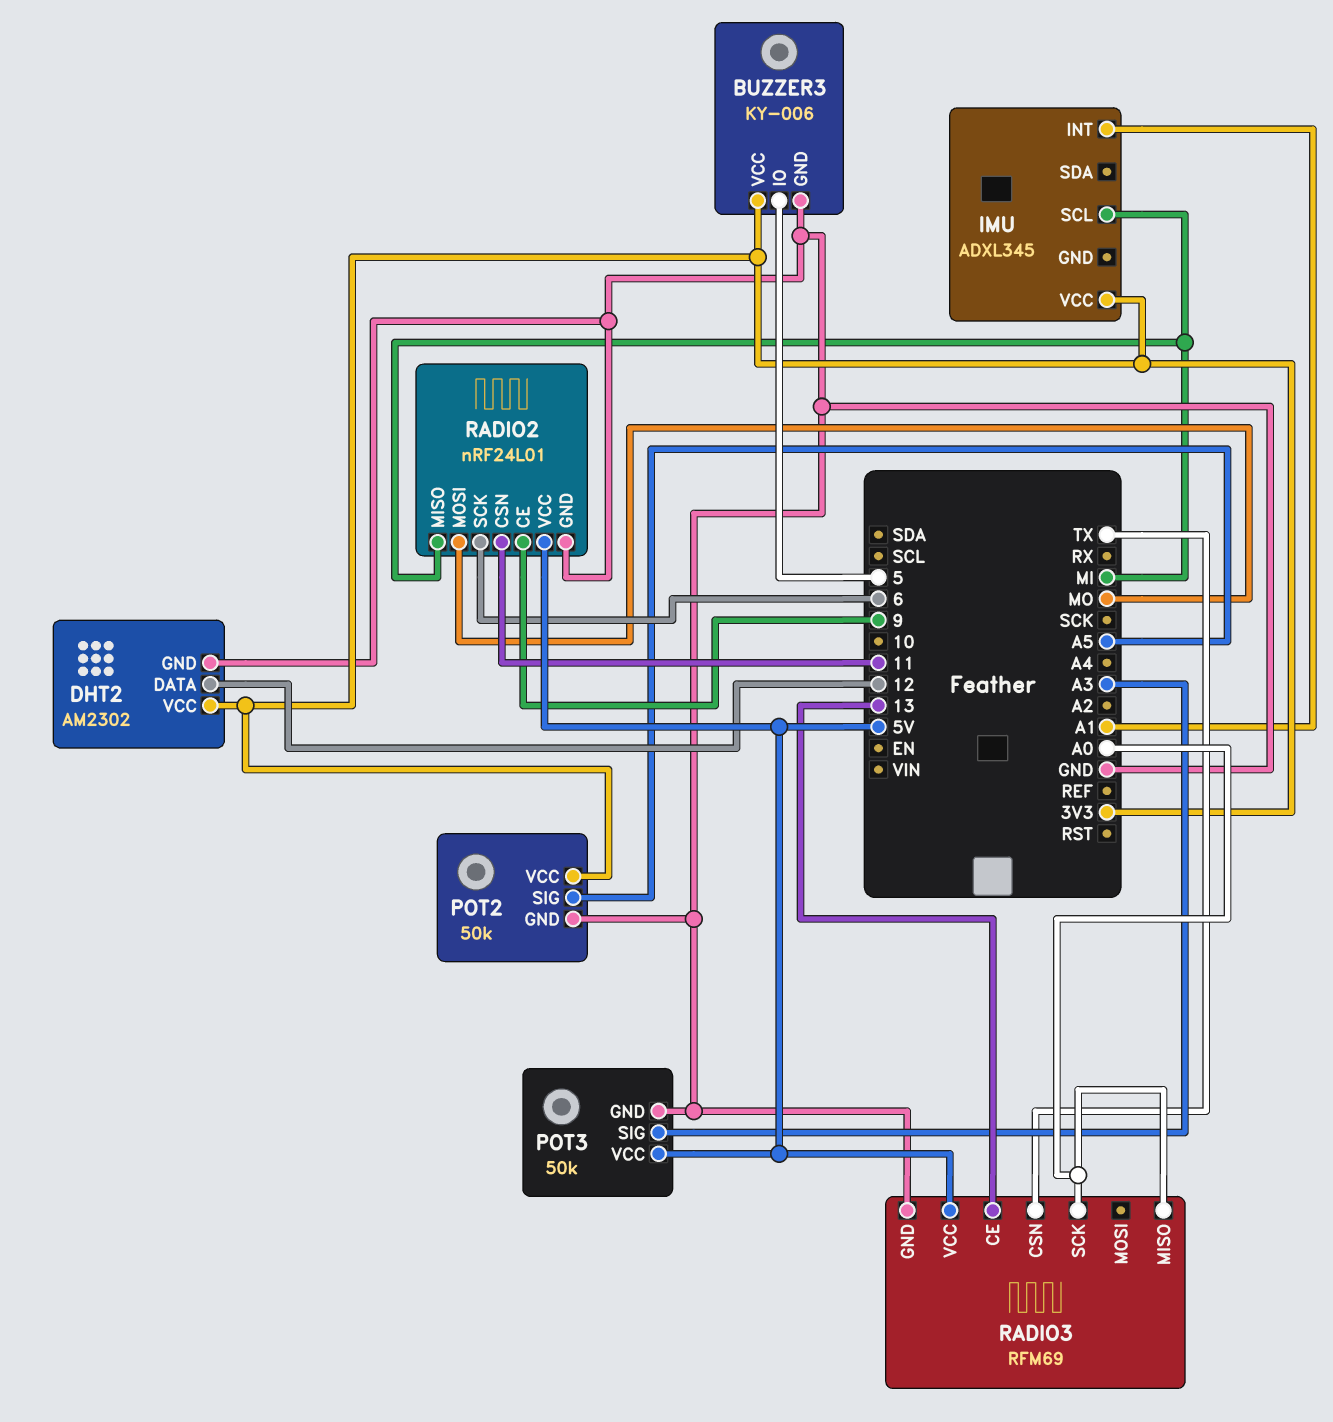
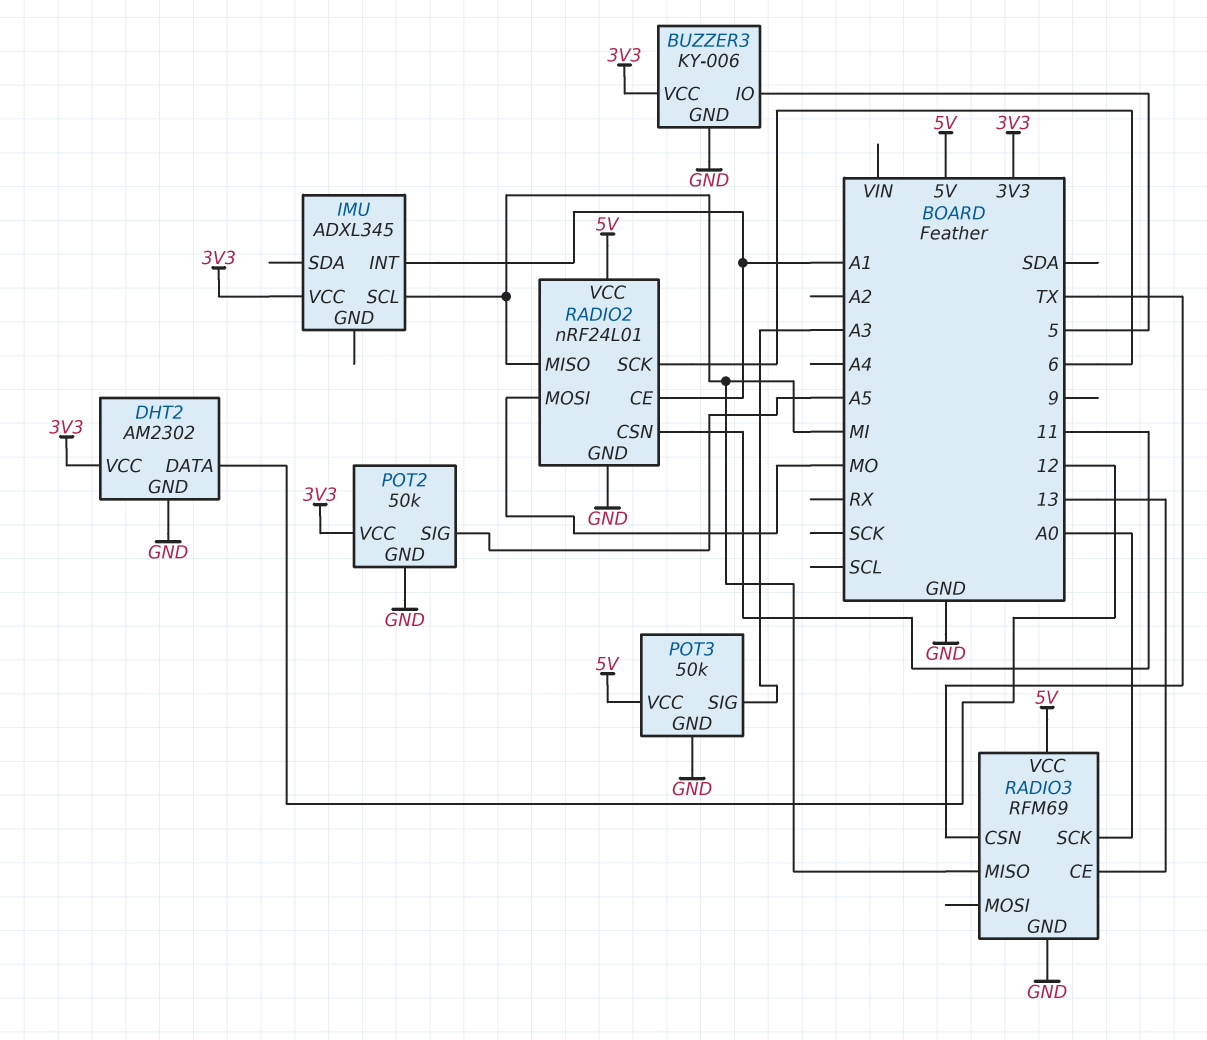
RADIO2 pin CE: 9 -> A1
RADIO3 pin MISO: A0 -> MI

